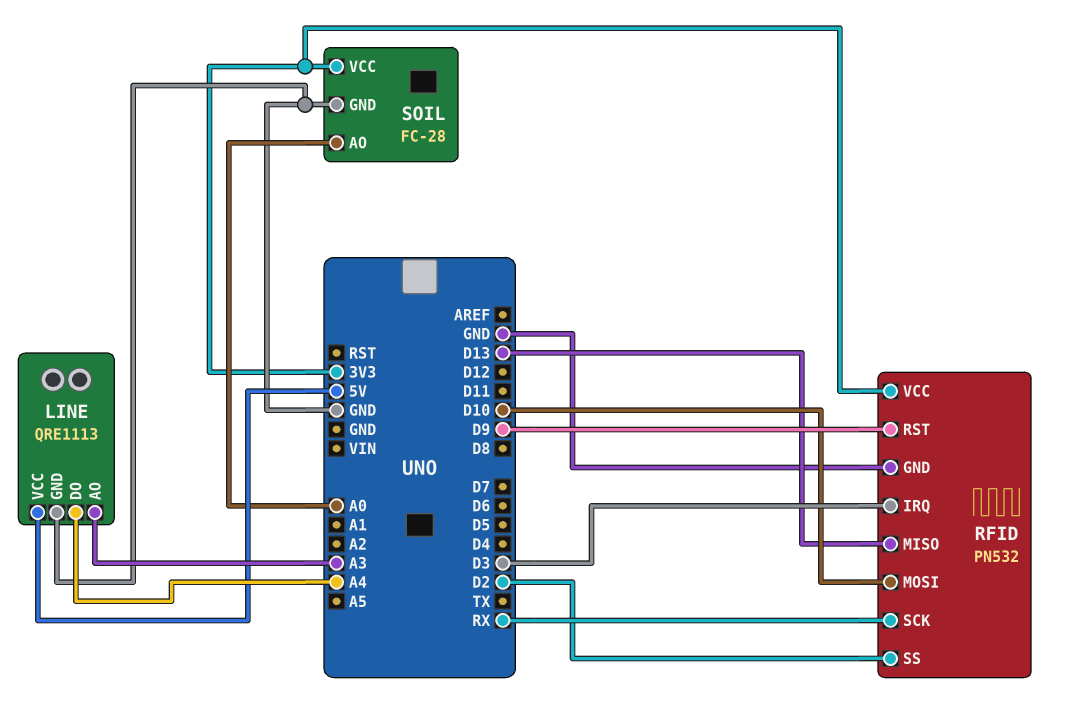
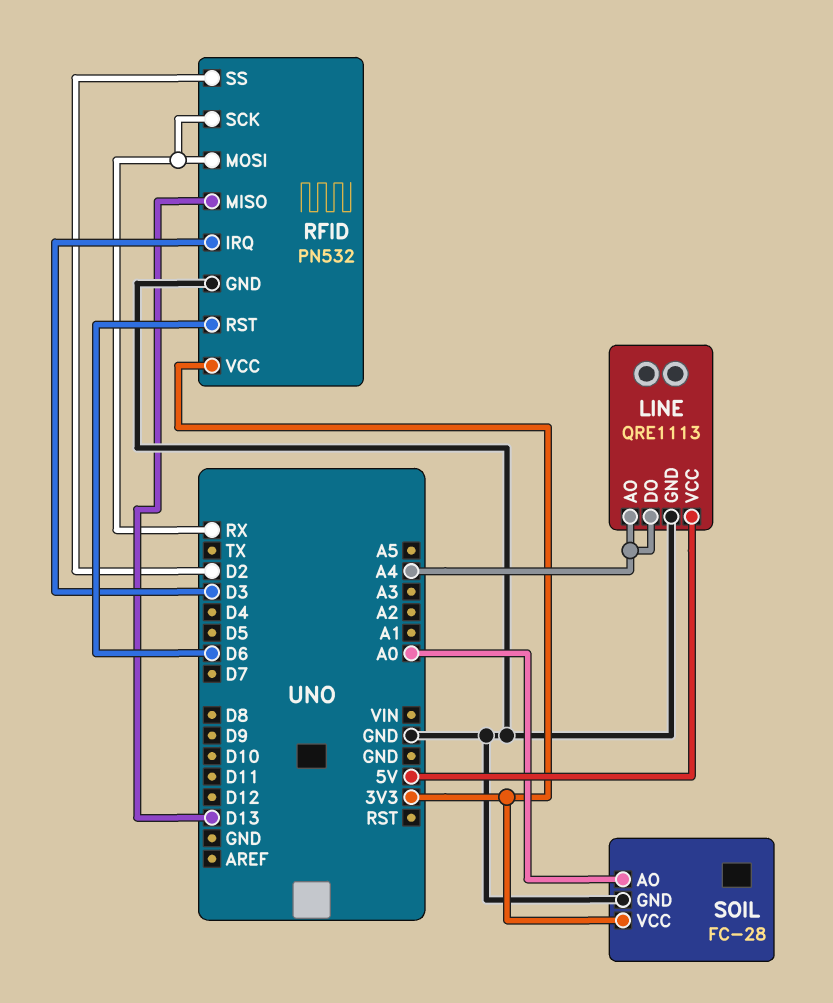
LINE pin AO: A3 -> A4
RFID pin MOSI: D10 -> RX
RFID pin RST: D9 -> D6

